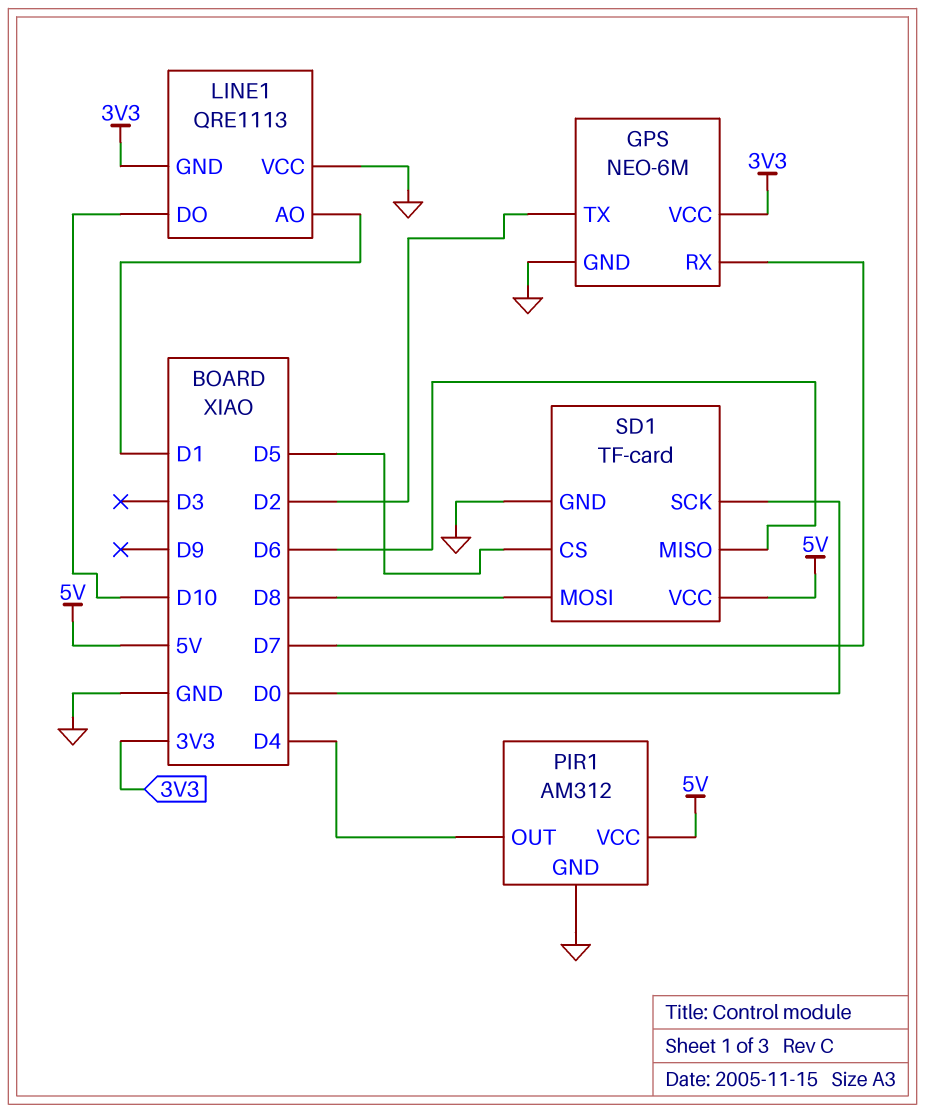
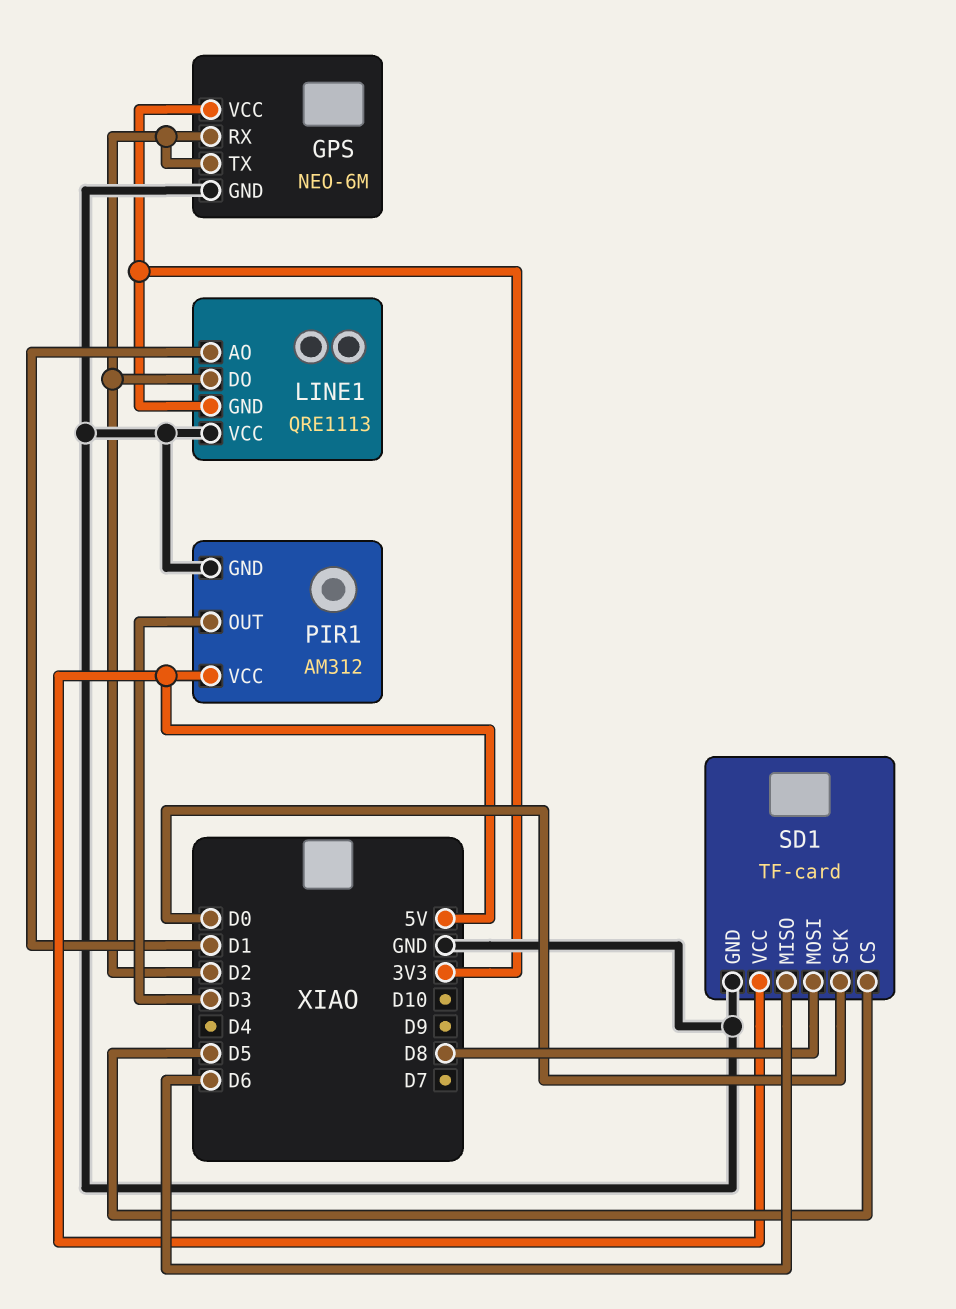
GPS pin RX: D7 -> D2
LINE1 pin DO: D10 -> D2
PIR1 pin OUT: D4 -> D3

